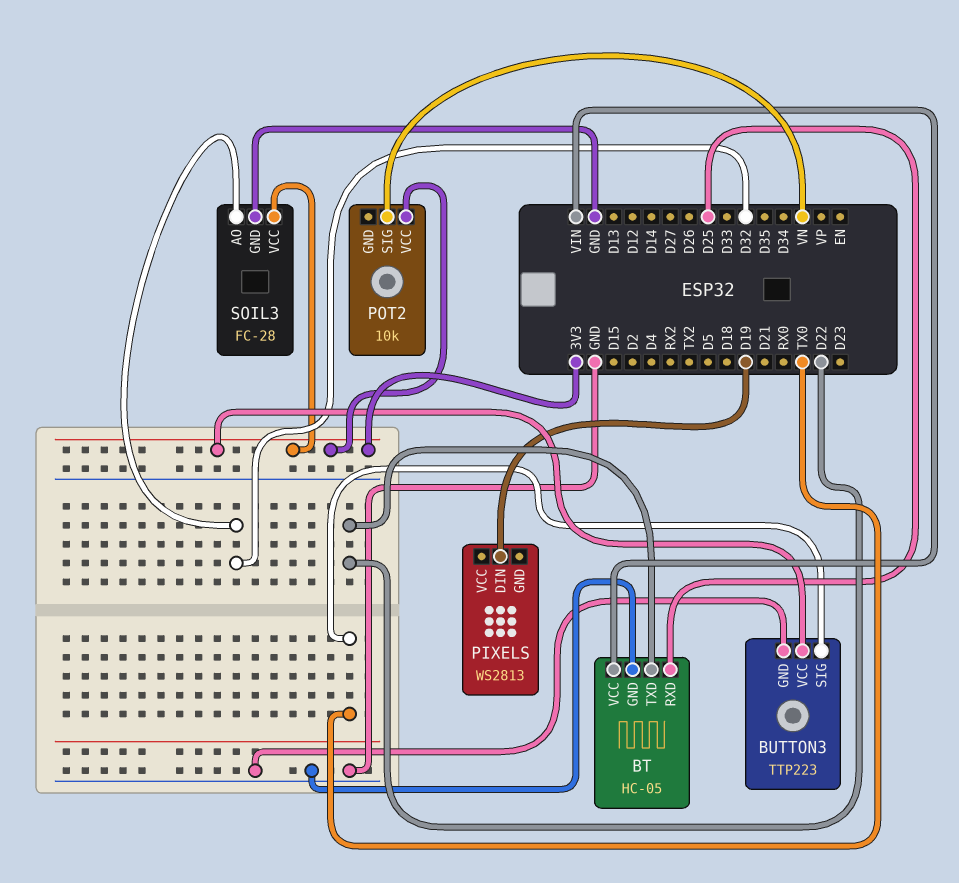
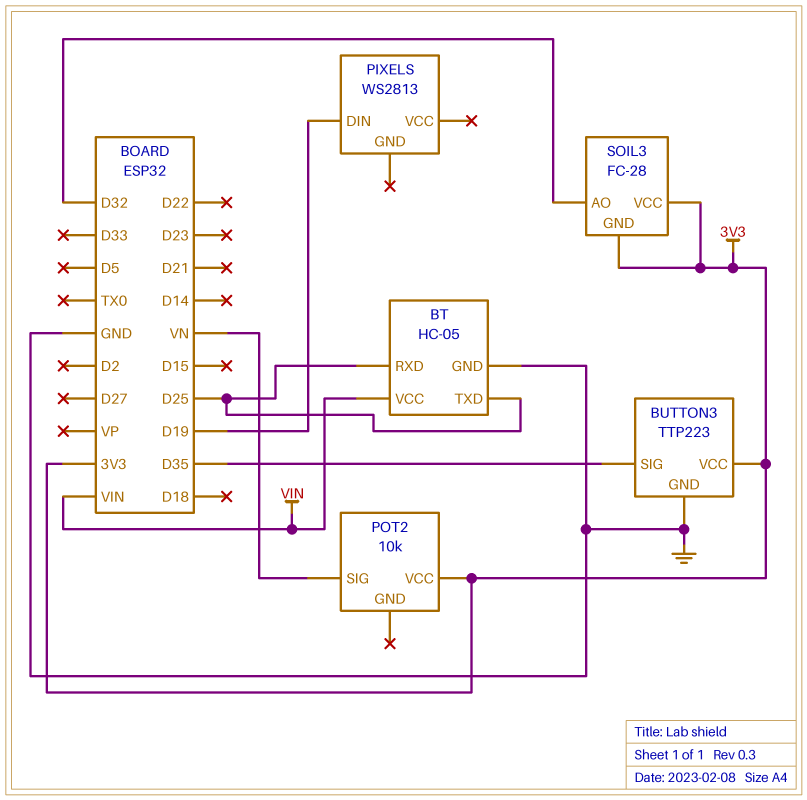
BT pin TXD: D22 -> D25
BUTTON3 pin SIG: TX0 -> D35
SOIL3 pin GND: GND -> 3V3

